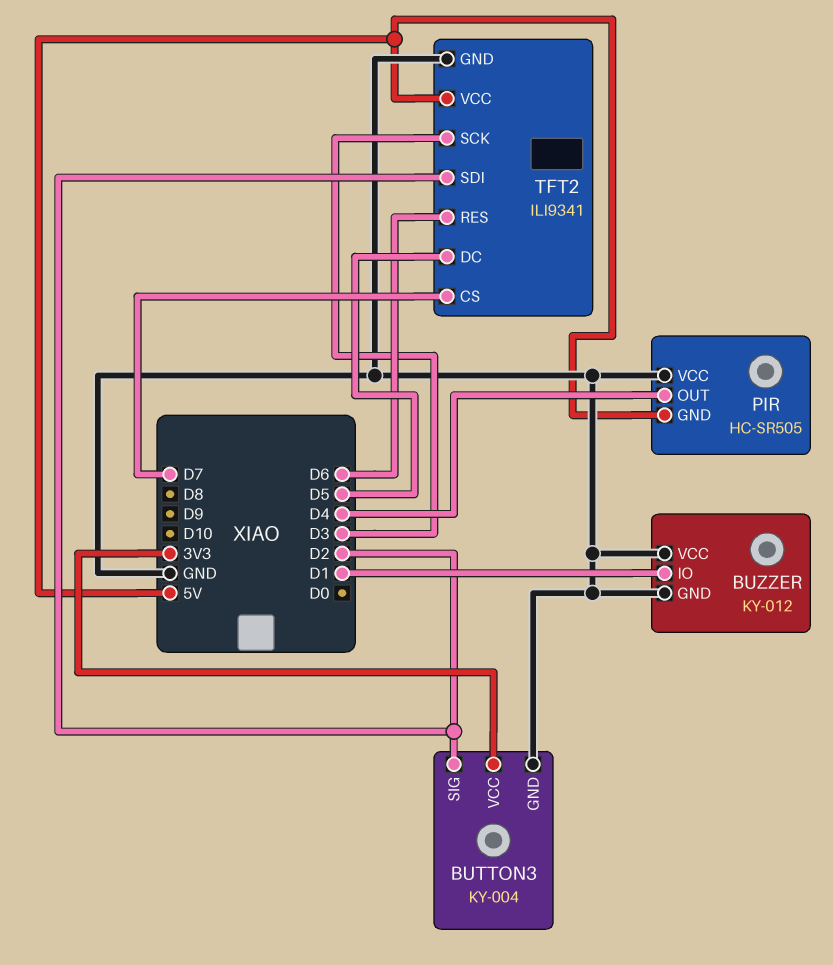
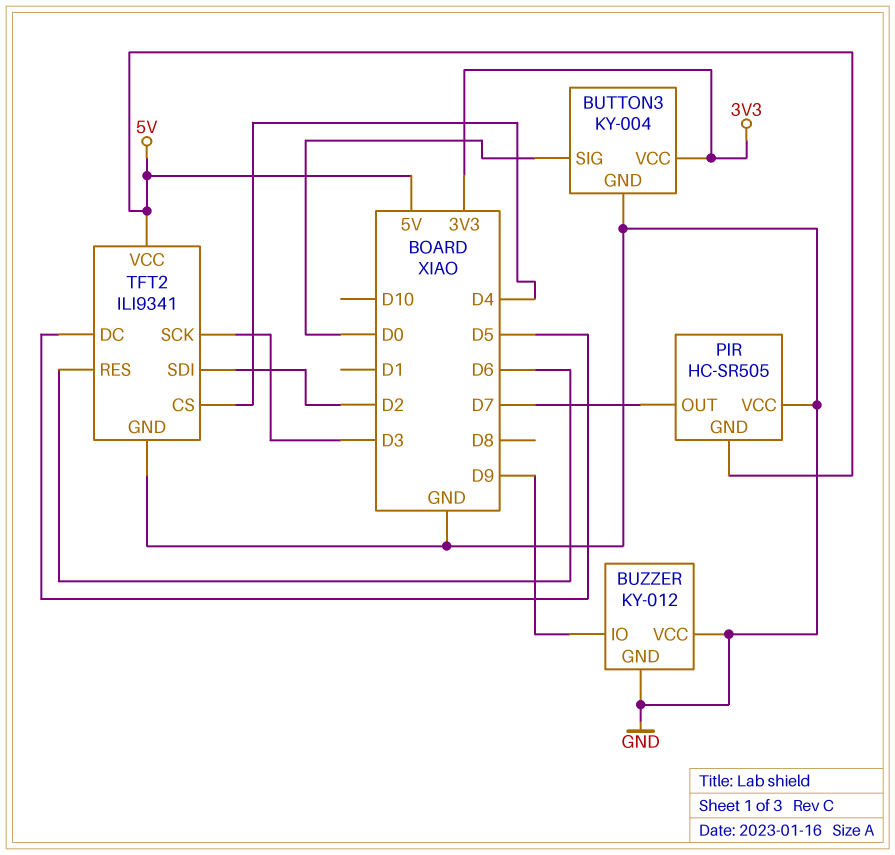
BUTTON3 pin SIG: D2 -> D0
BUZZER pin IO: D1 -> D9
PIR pin OUT: D4 -> D7
TFT2 pin CS: D7 -> D4

